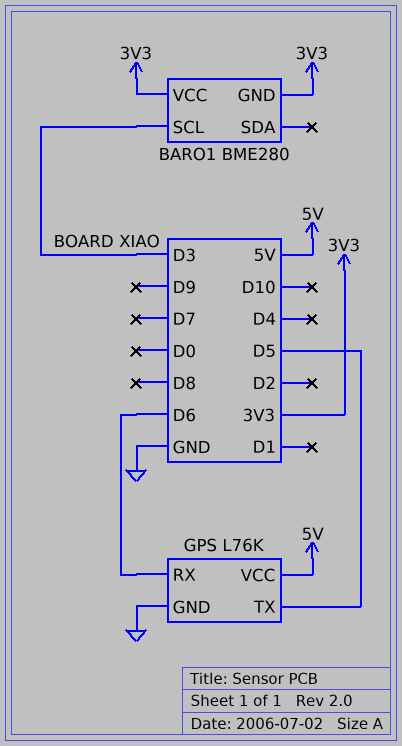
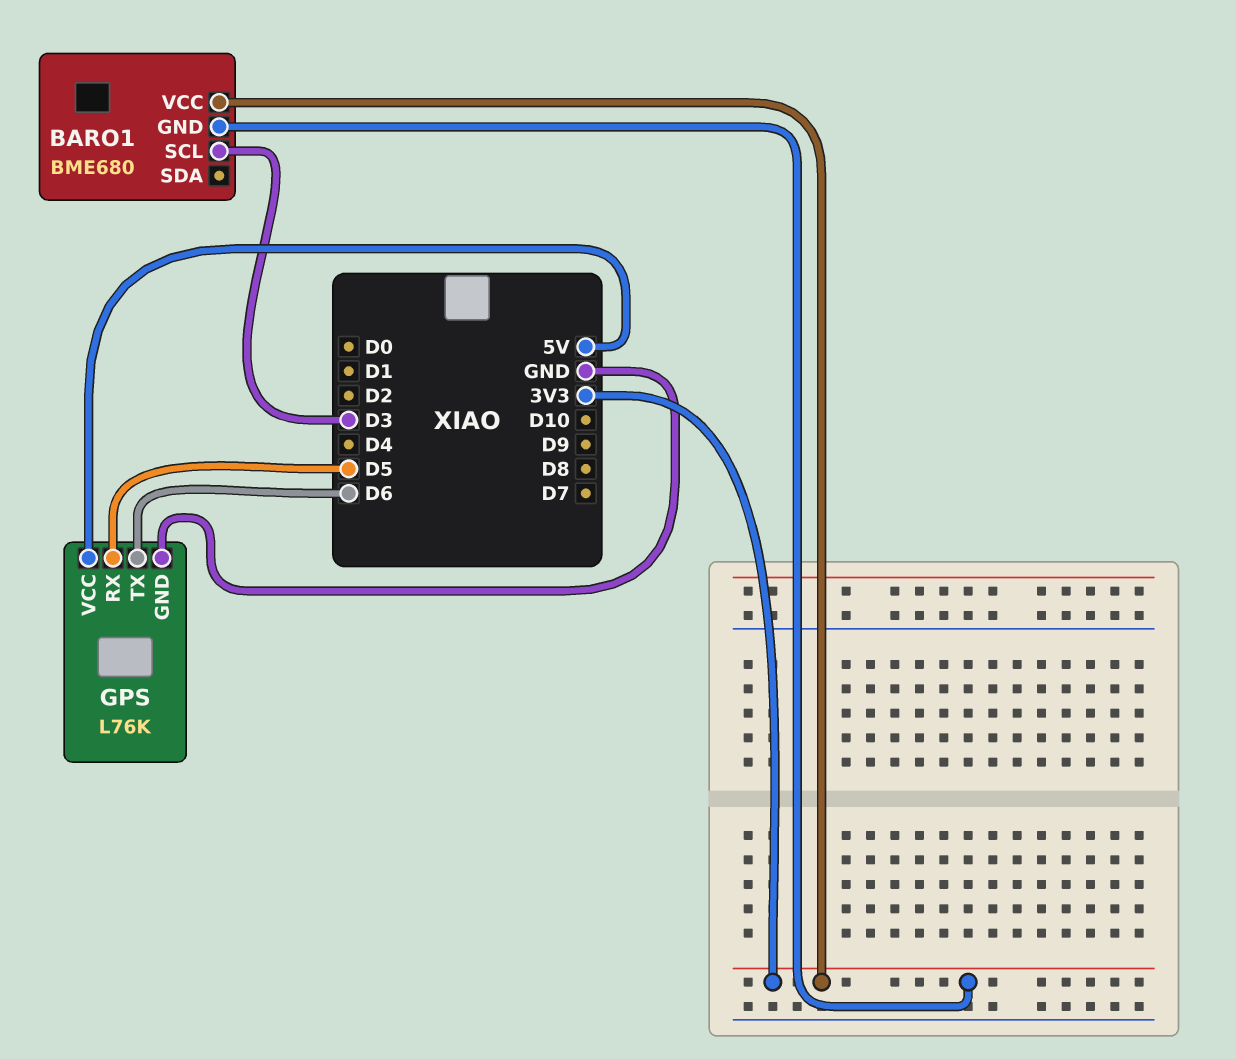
BARO1: BME280 -> BME680
GPS pin RX: D6 -> D5
GPS pin TX: D5 -> D6

